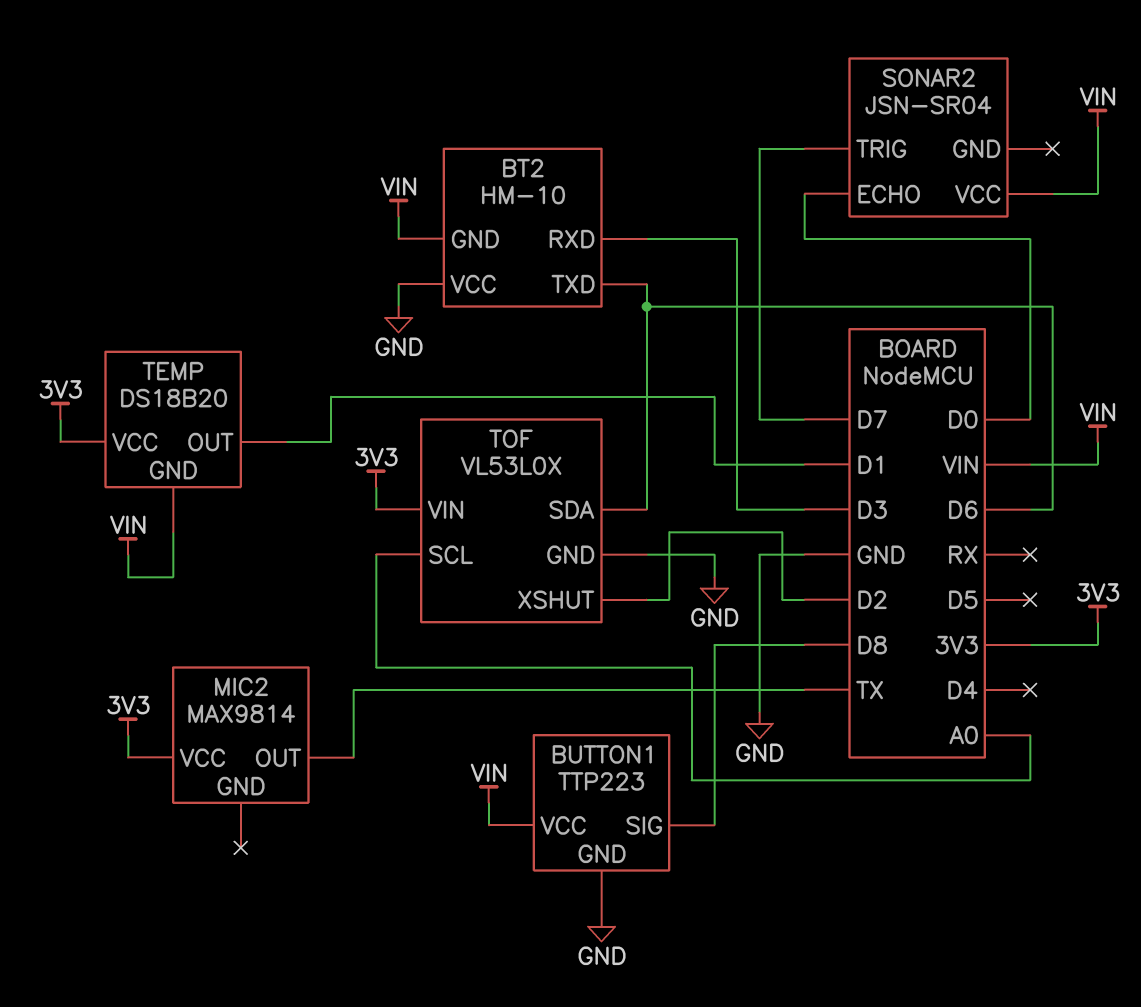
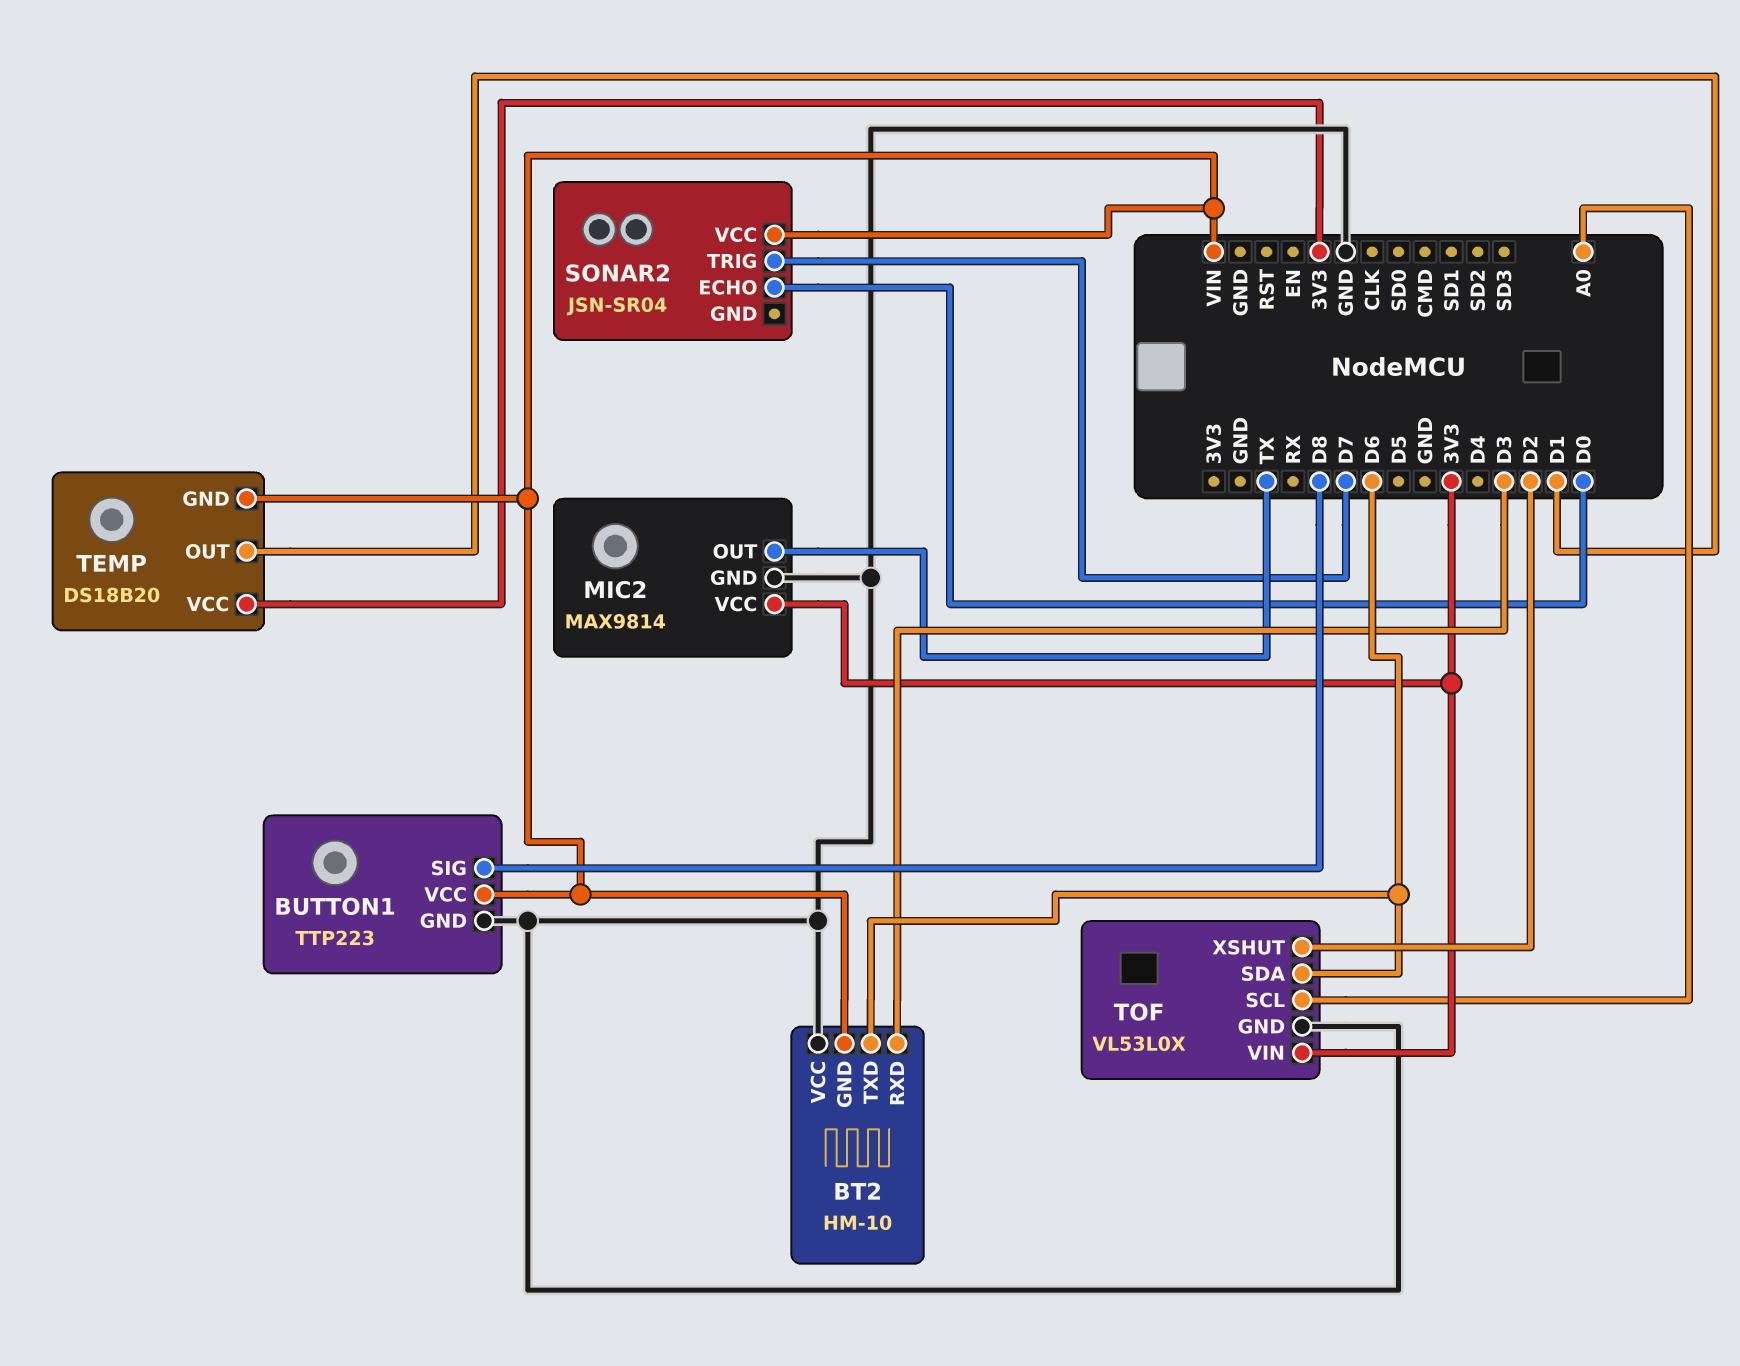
MIC2 pin GND: none -> GND

